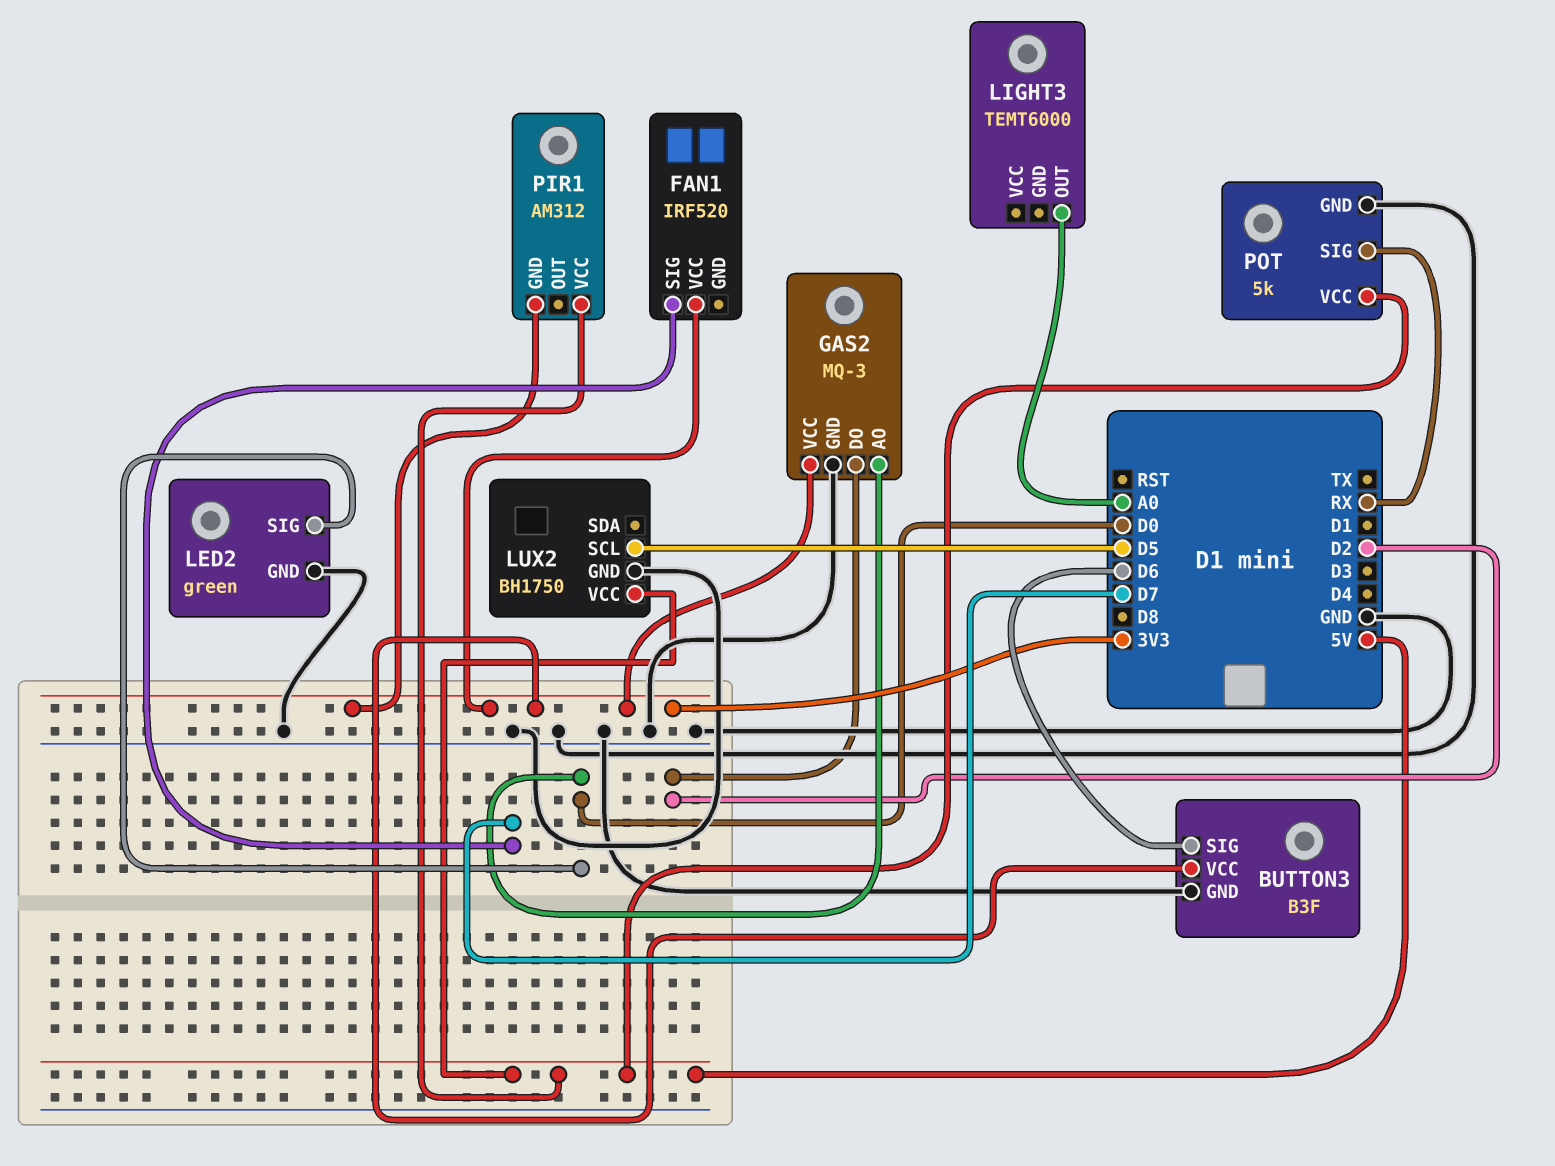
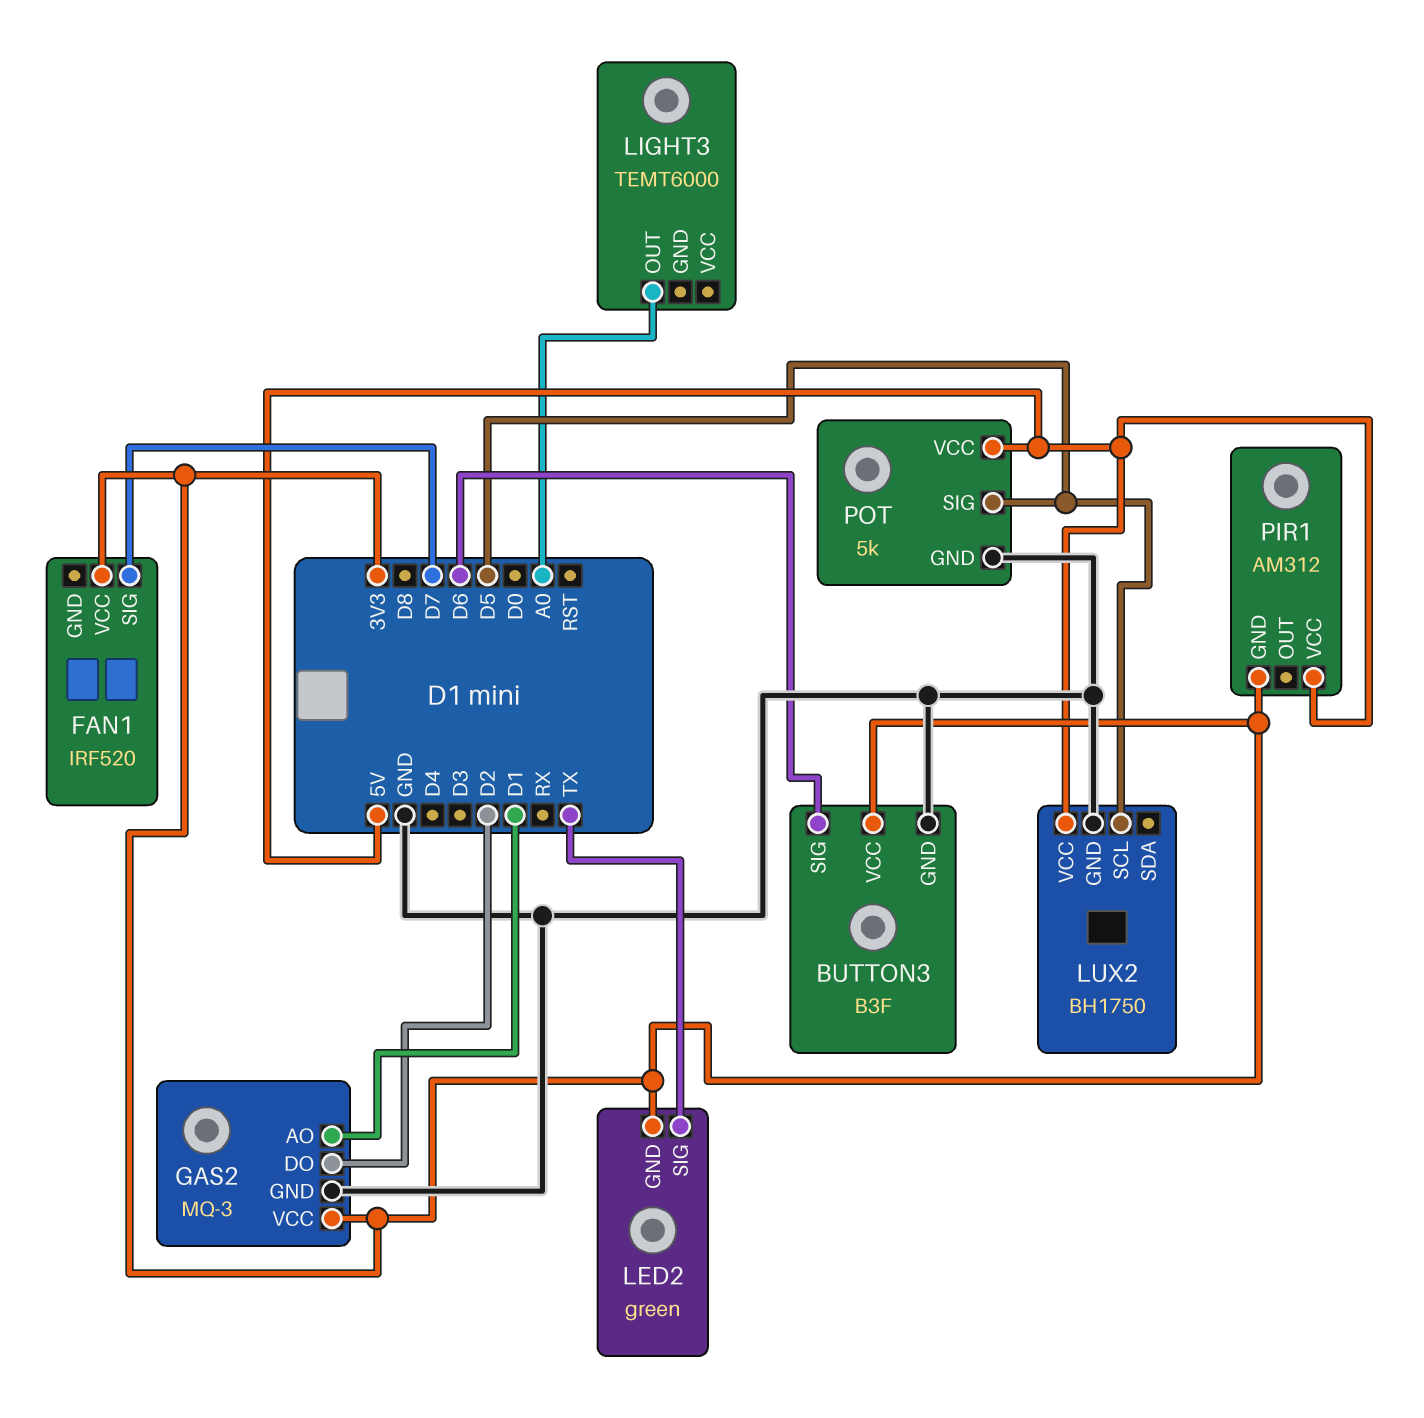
GAS2 pin AO: D0 -> D1
LED2 pin GND: GND -> 3V3
LED2 pin SIG: D0 -> TX
POT pin SIG: RX -> D5

